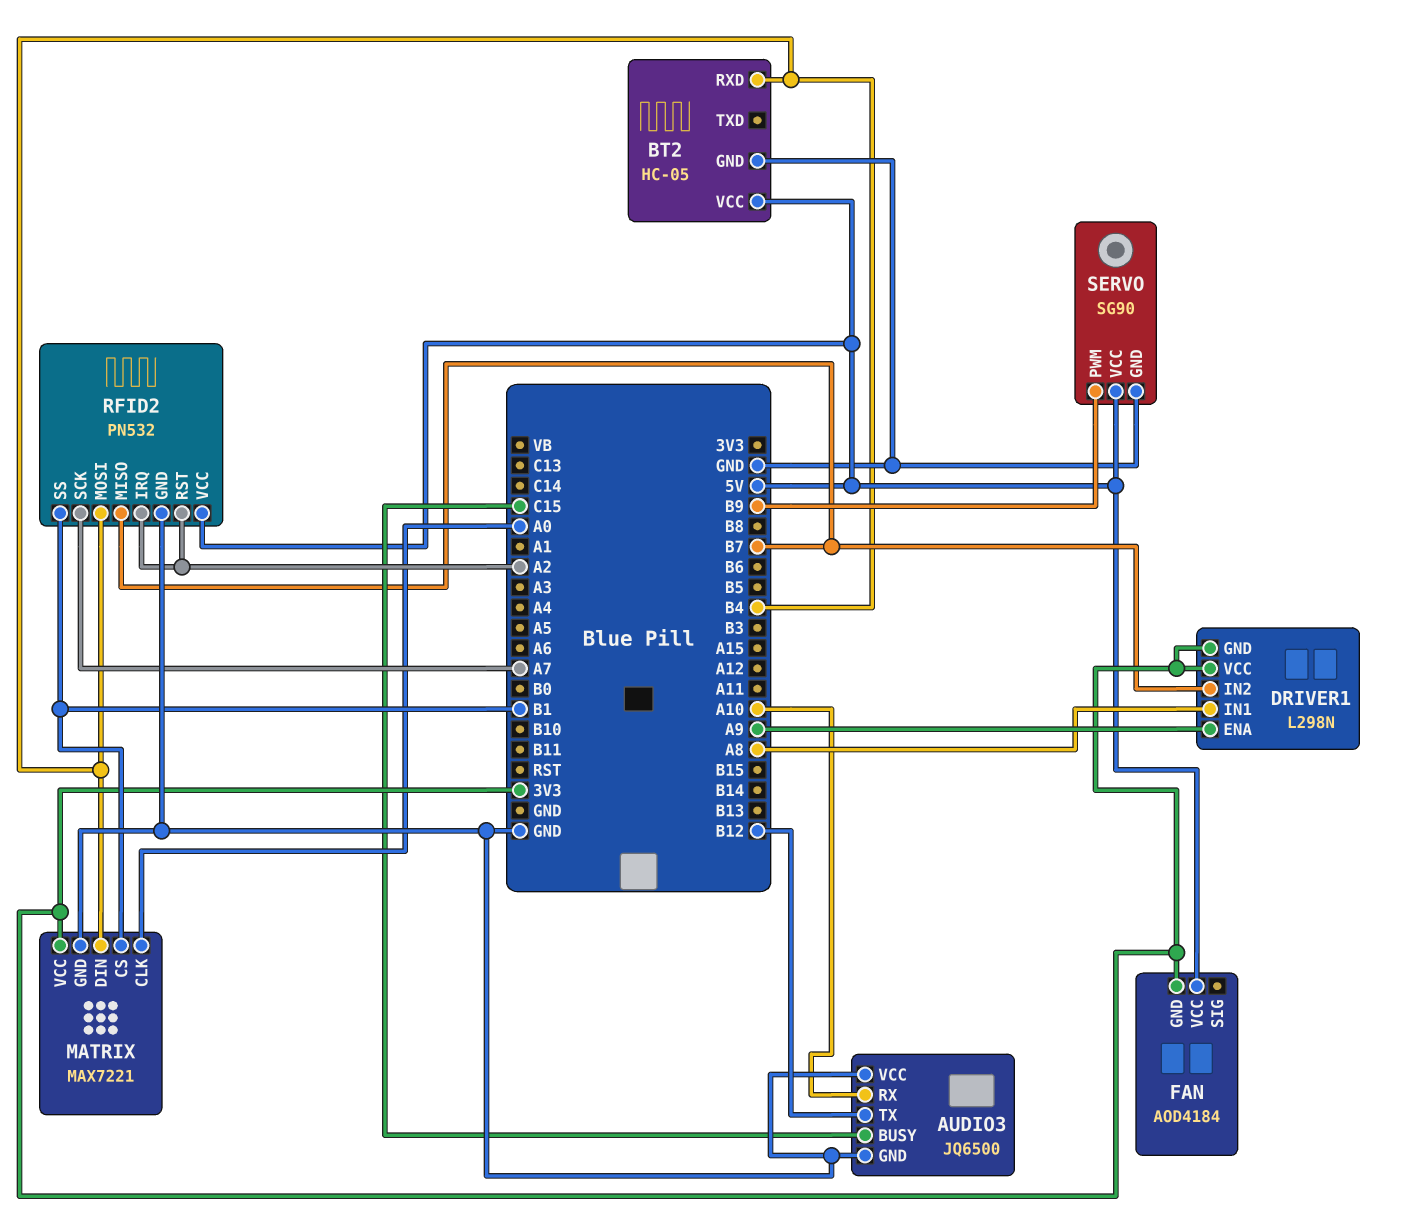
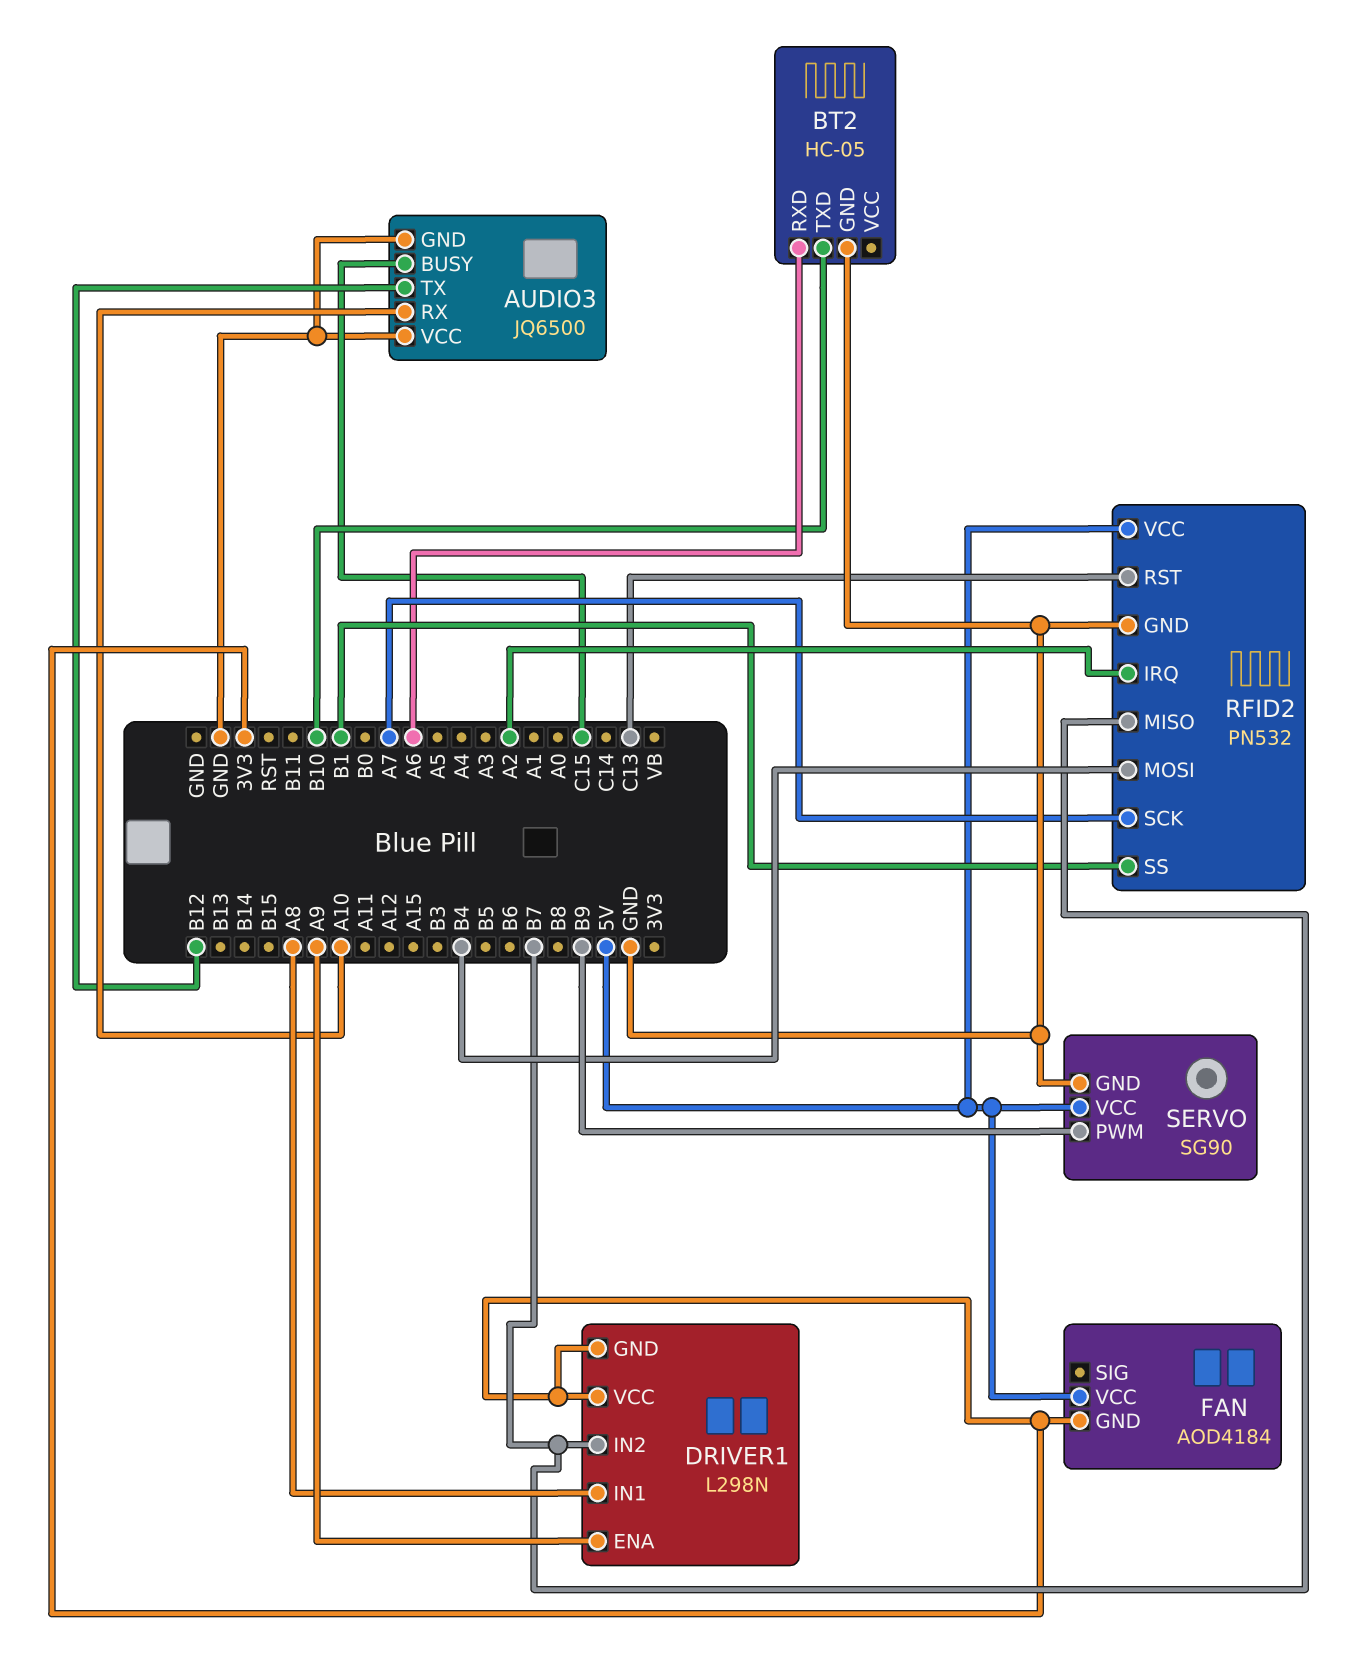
BT2 pin RXD: B4 -> A6
BT2 pin TXD: none -> B10
BT2 pin VCC: 5V -> none
MATRIX: MAX7221 -> none
MATRIX pin CLK: A0 -> none
MATRIX pin CS: B1 -> none
MATRIX pin DIN: B4 -> none
MATRIX pin GND: GND -> none
MATRIX pin VCC: 3V3 -> none
RFID2 pin RST: A2 -> C13

